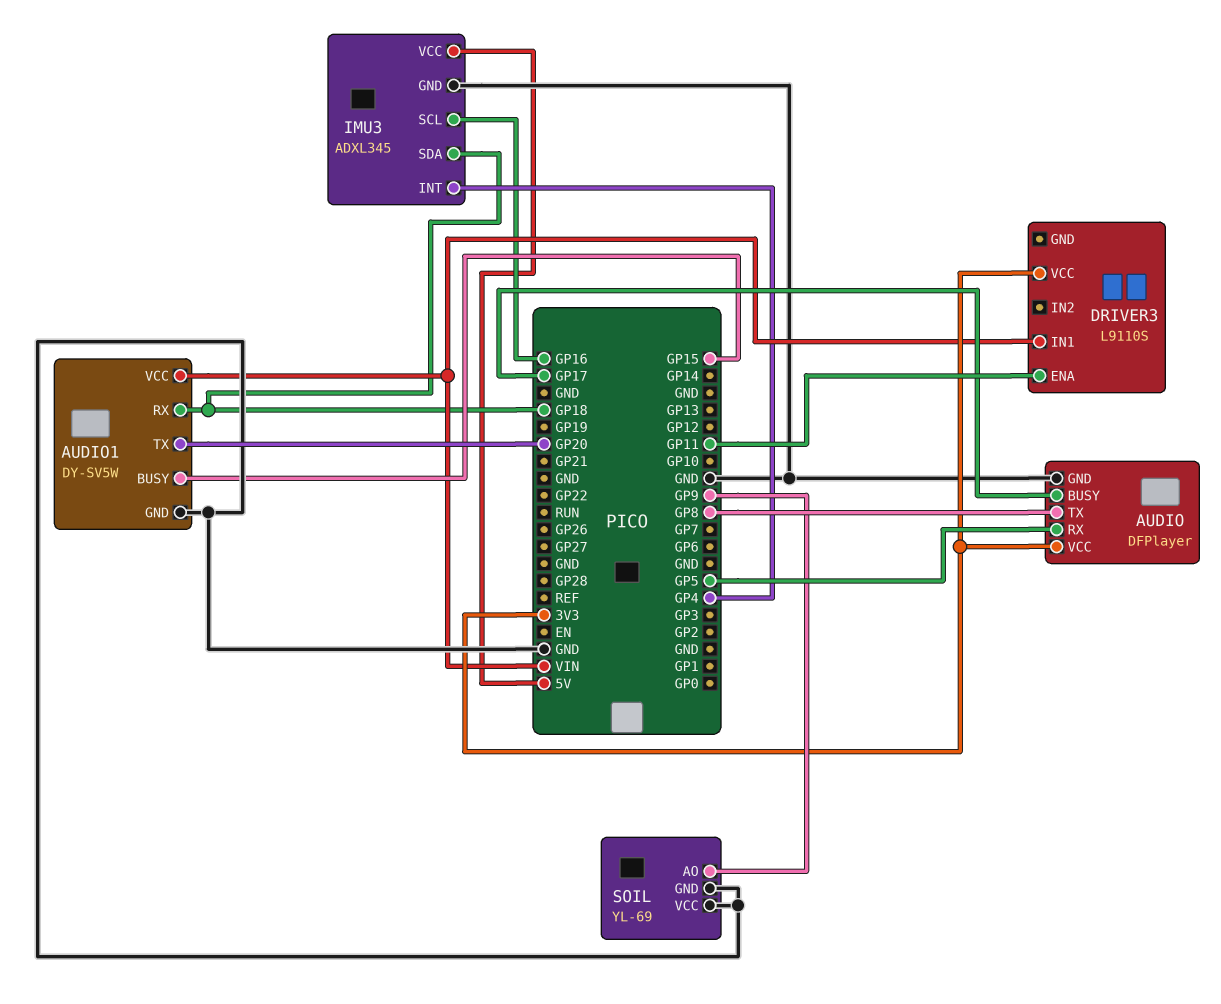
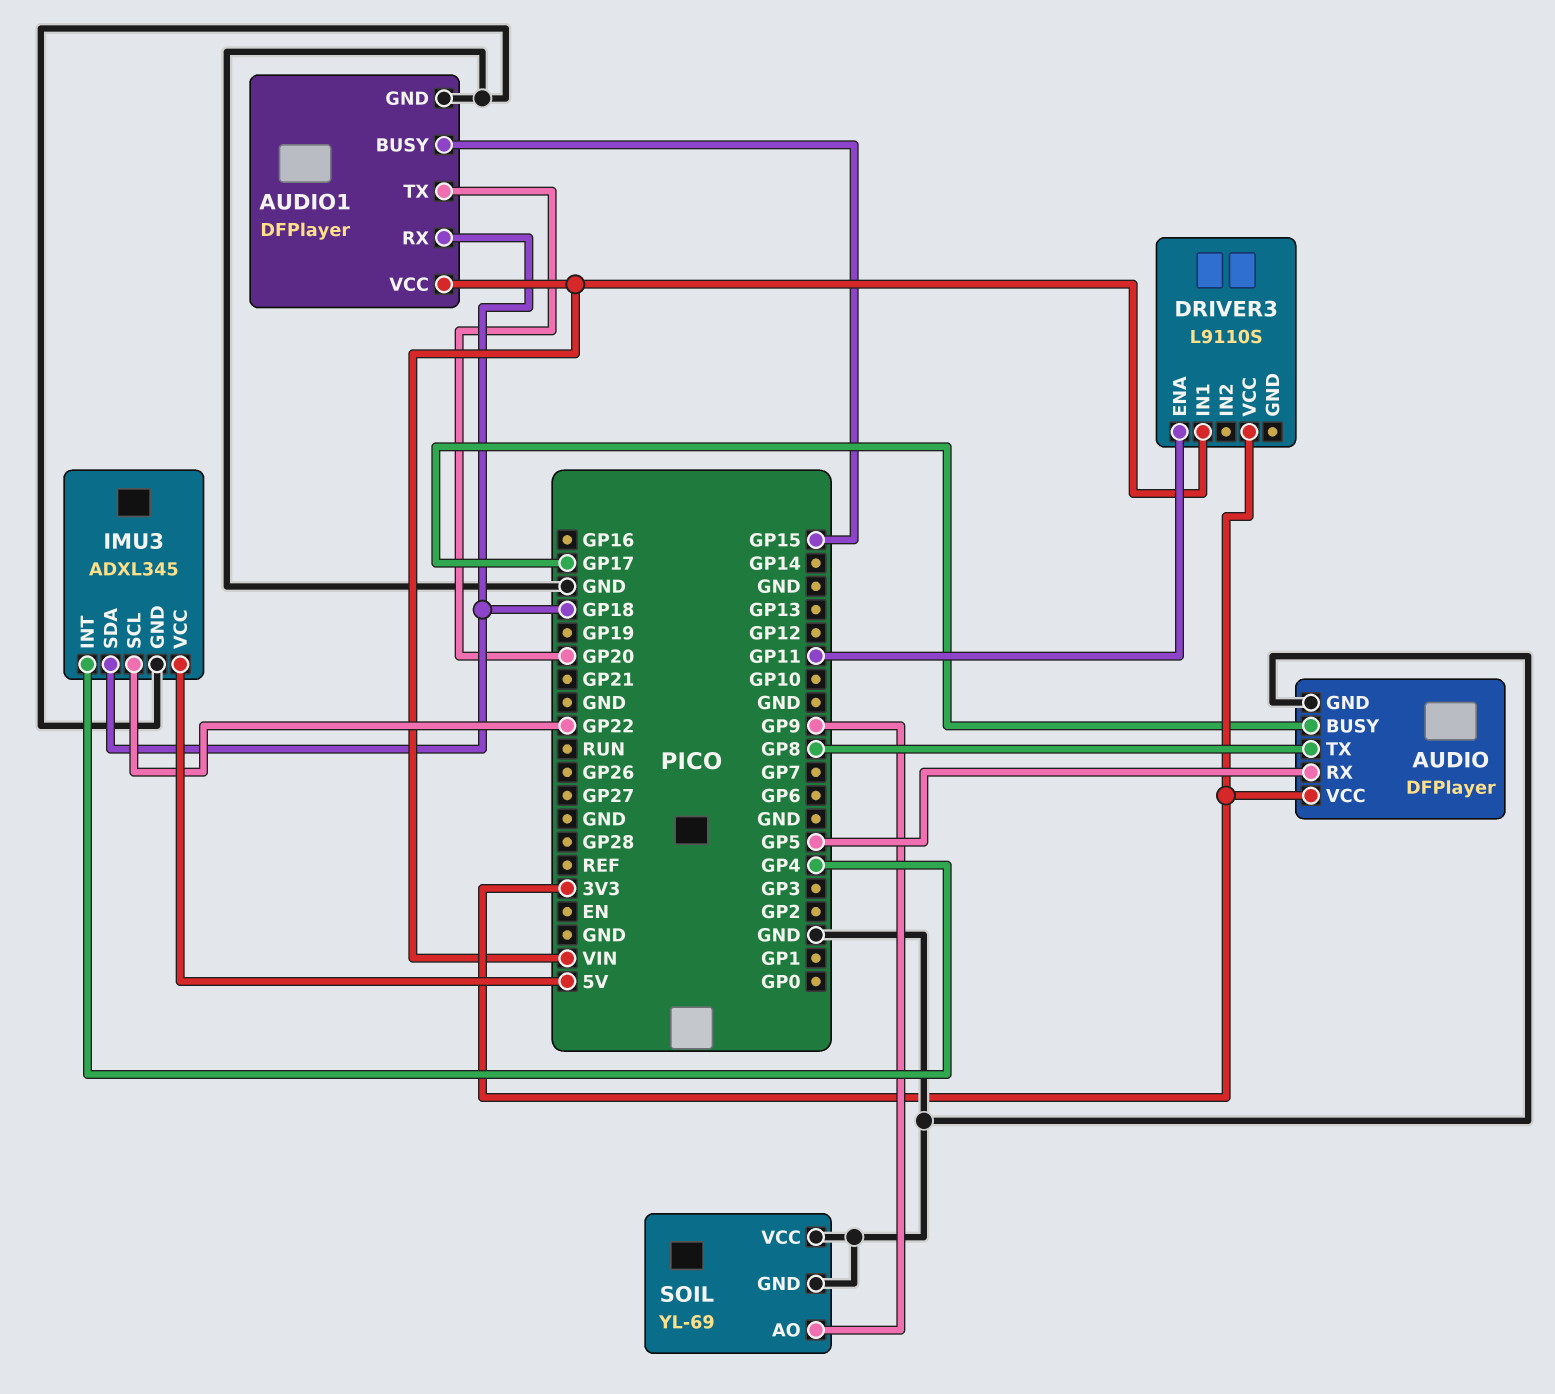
AUDIO1: DY-SV5W -> DFPlayer
IMU3 pin SCL: GP16 -> GP22

